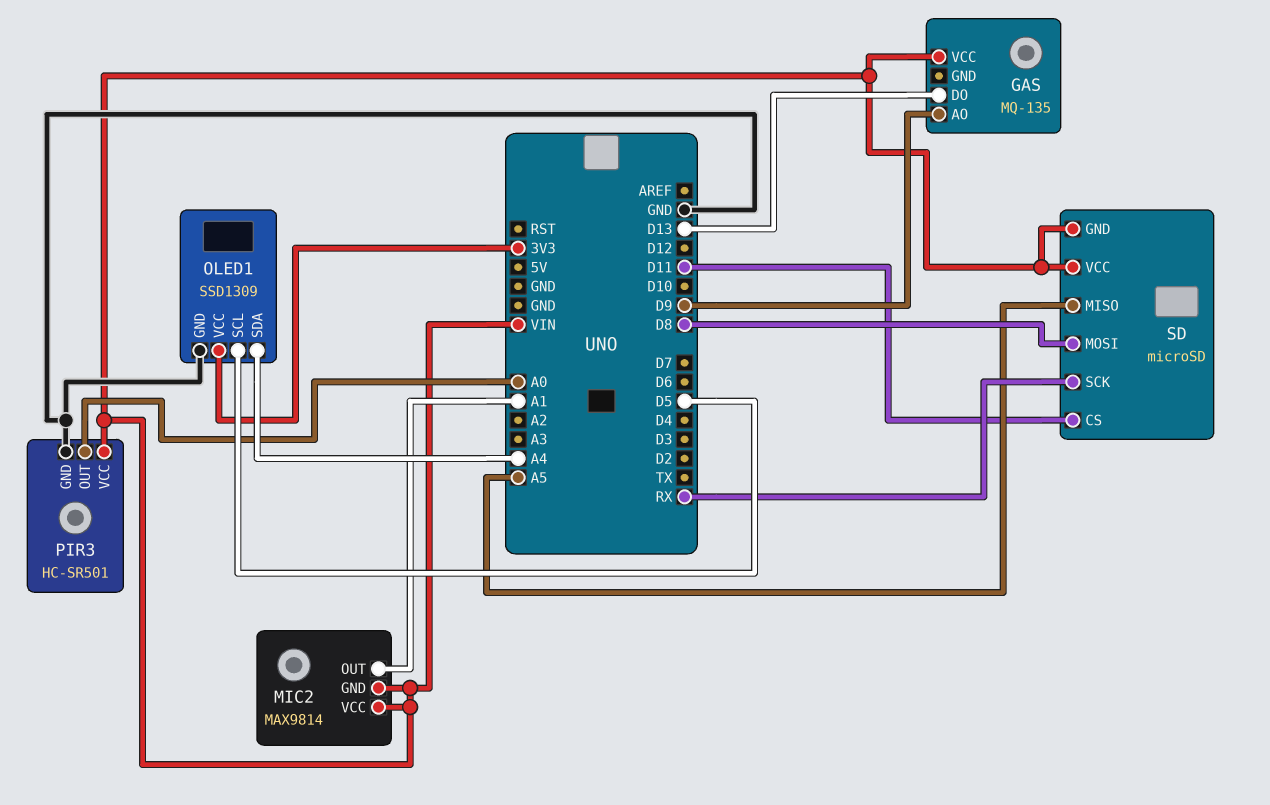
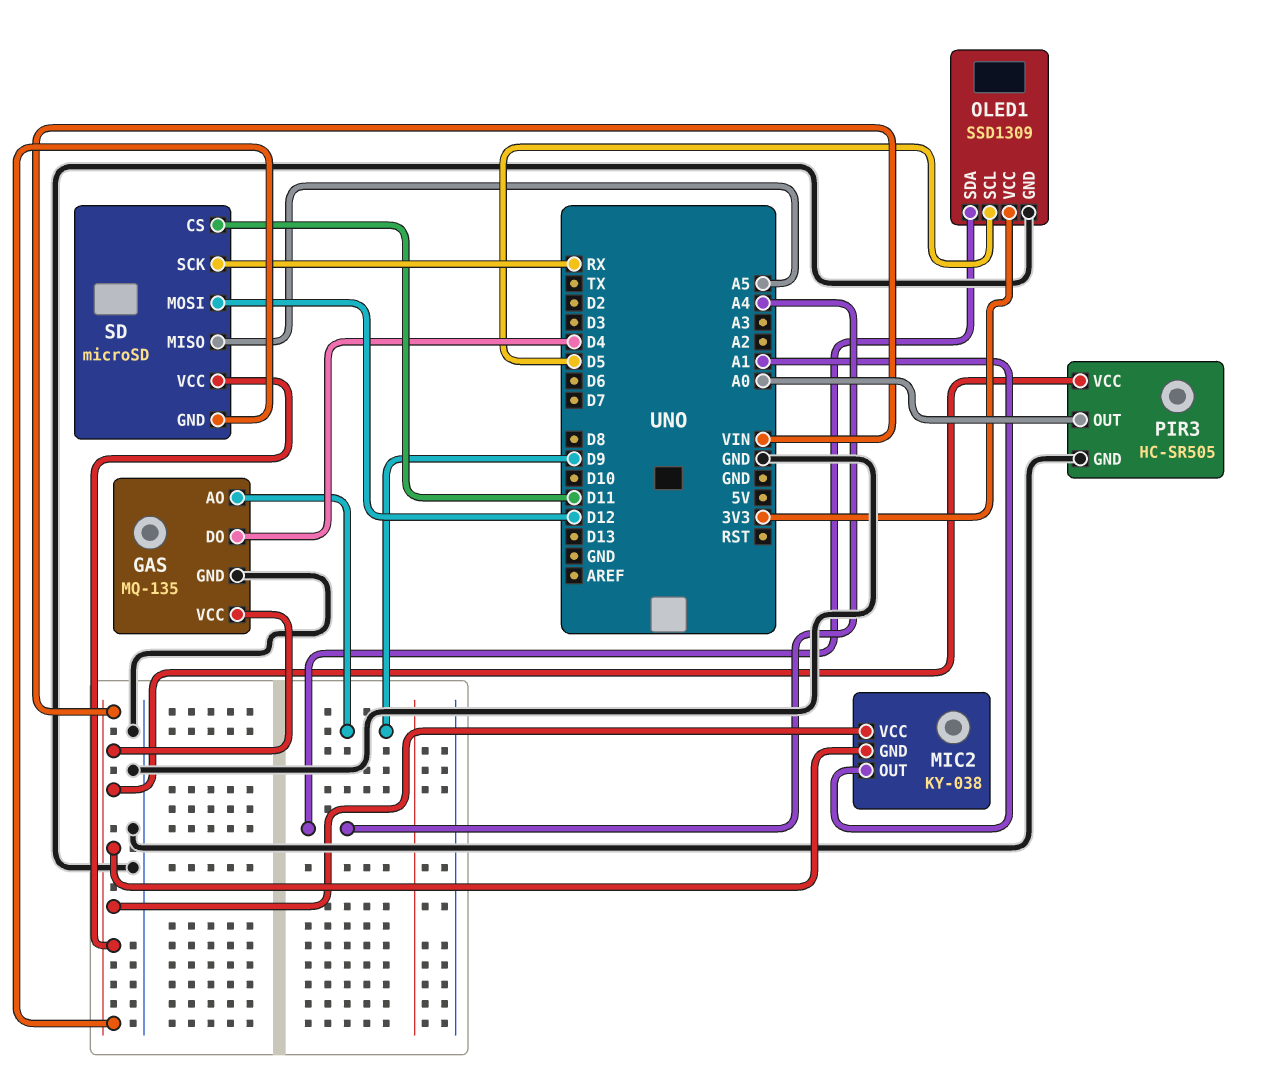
GAS pin DO: D13 -> D4
GAS pin GND: none -> GND
MIC2: MAX9814 -> KY-038
PIR3: HC-SR501 -> HC-SR505
SD pin MOSI: D8 -> D12

